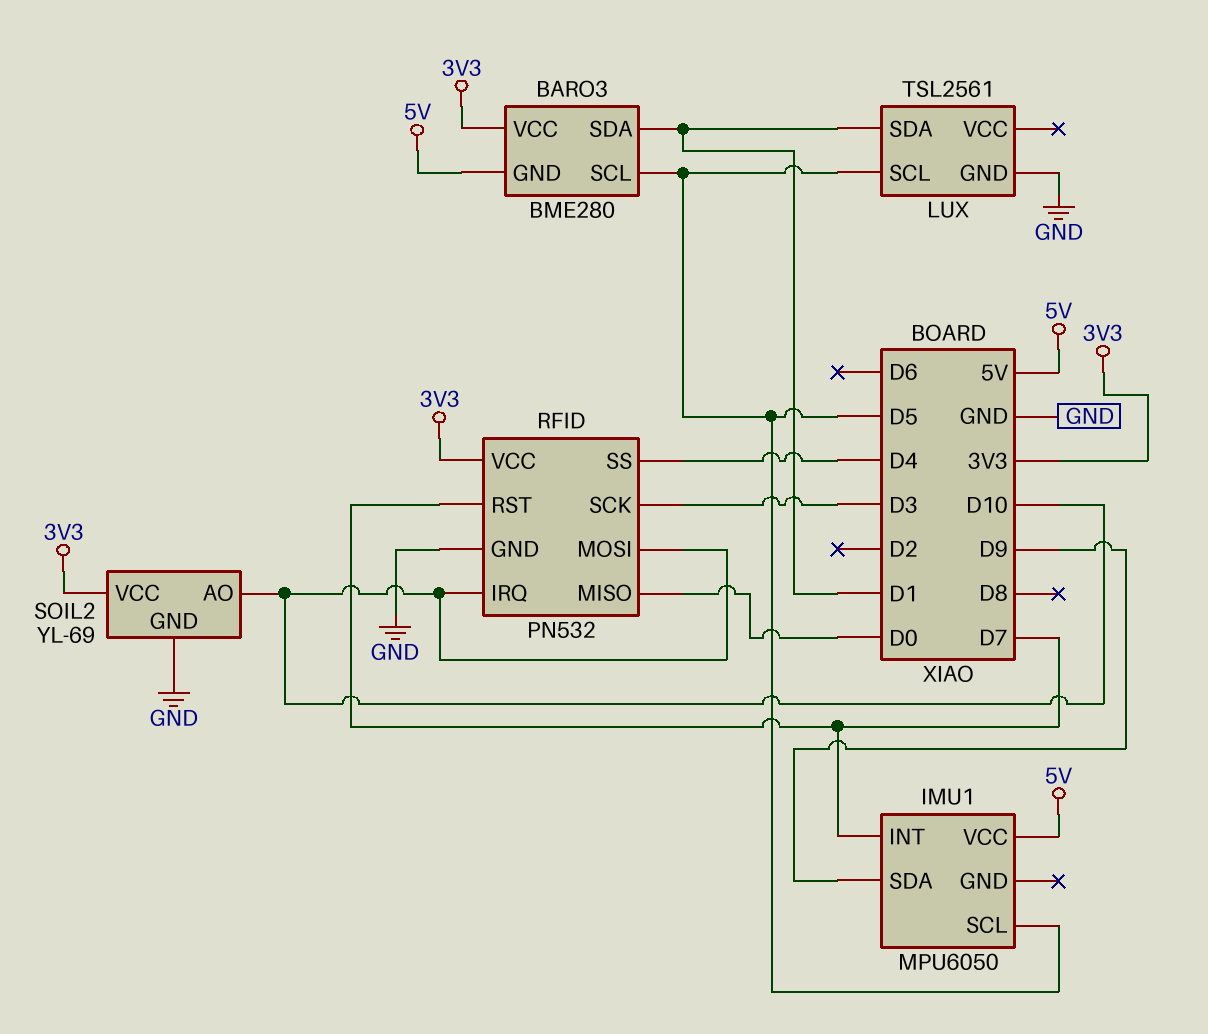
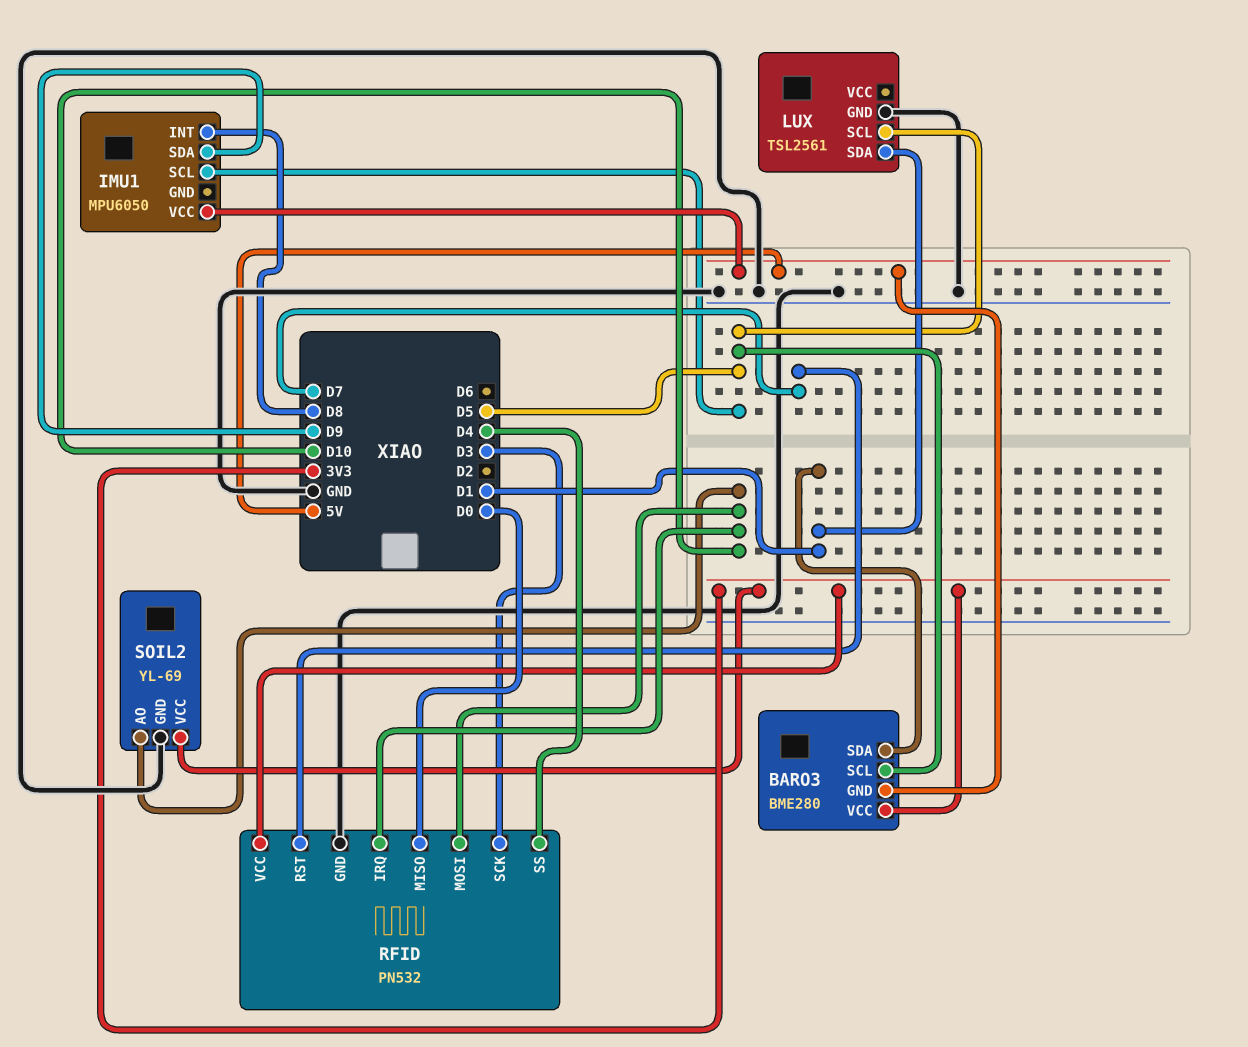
IMU1 pin INT: D7 -> D8

